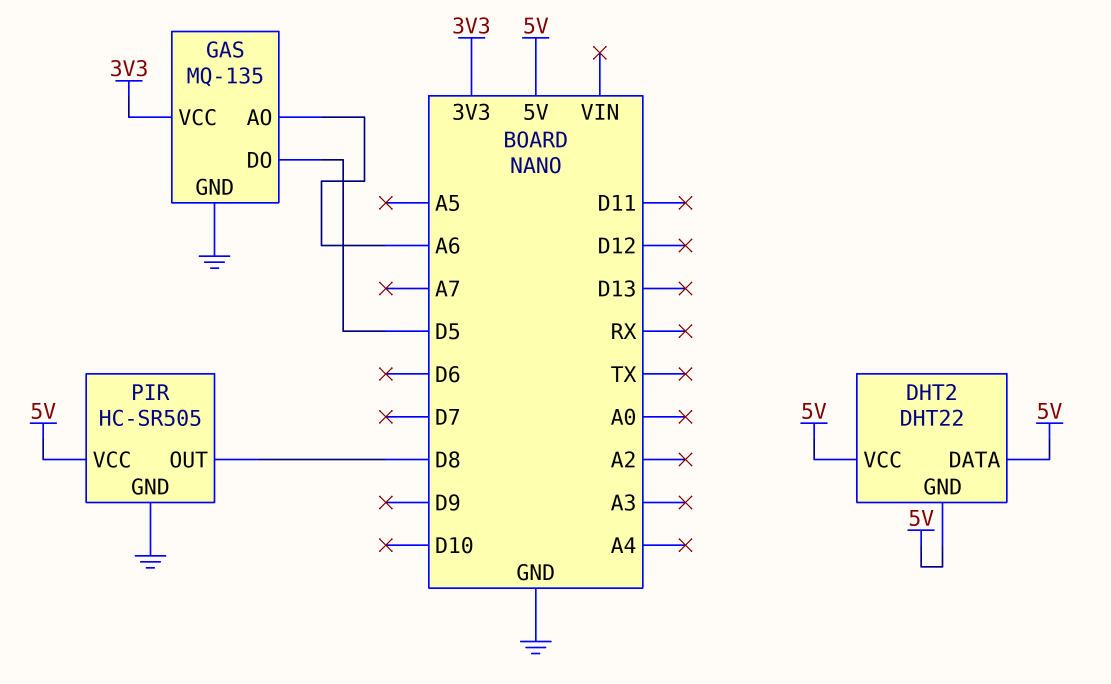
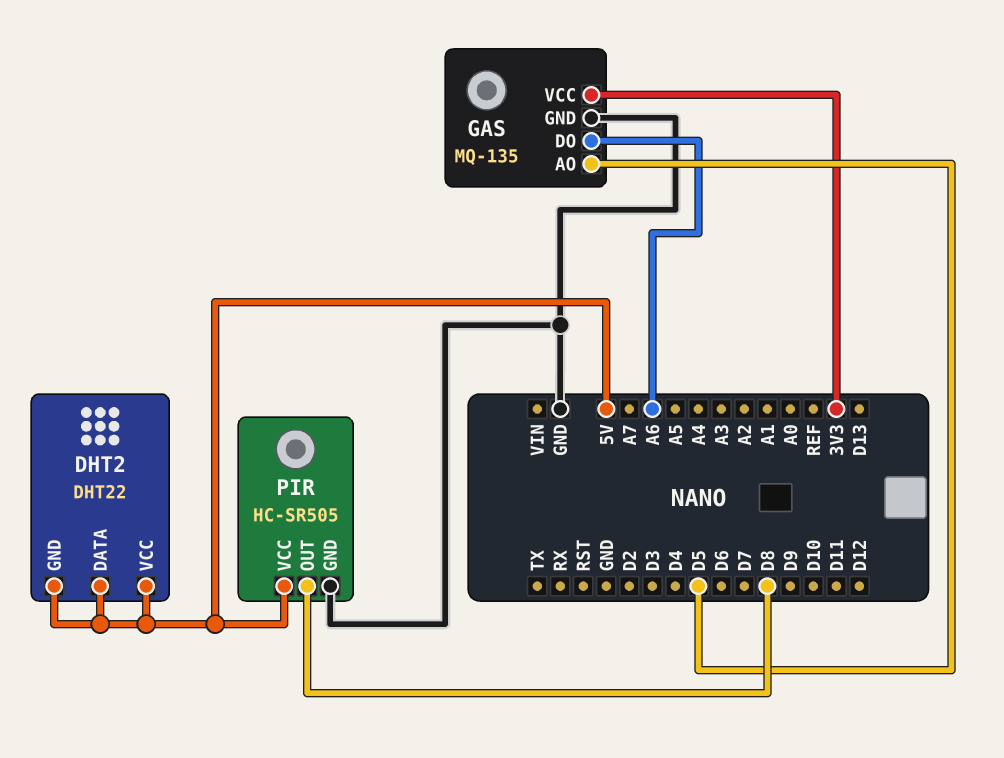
GAS pin AO: A6 -> D5
GAS pin DO: D5 -> A6

